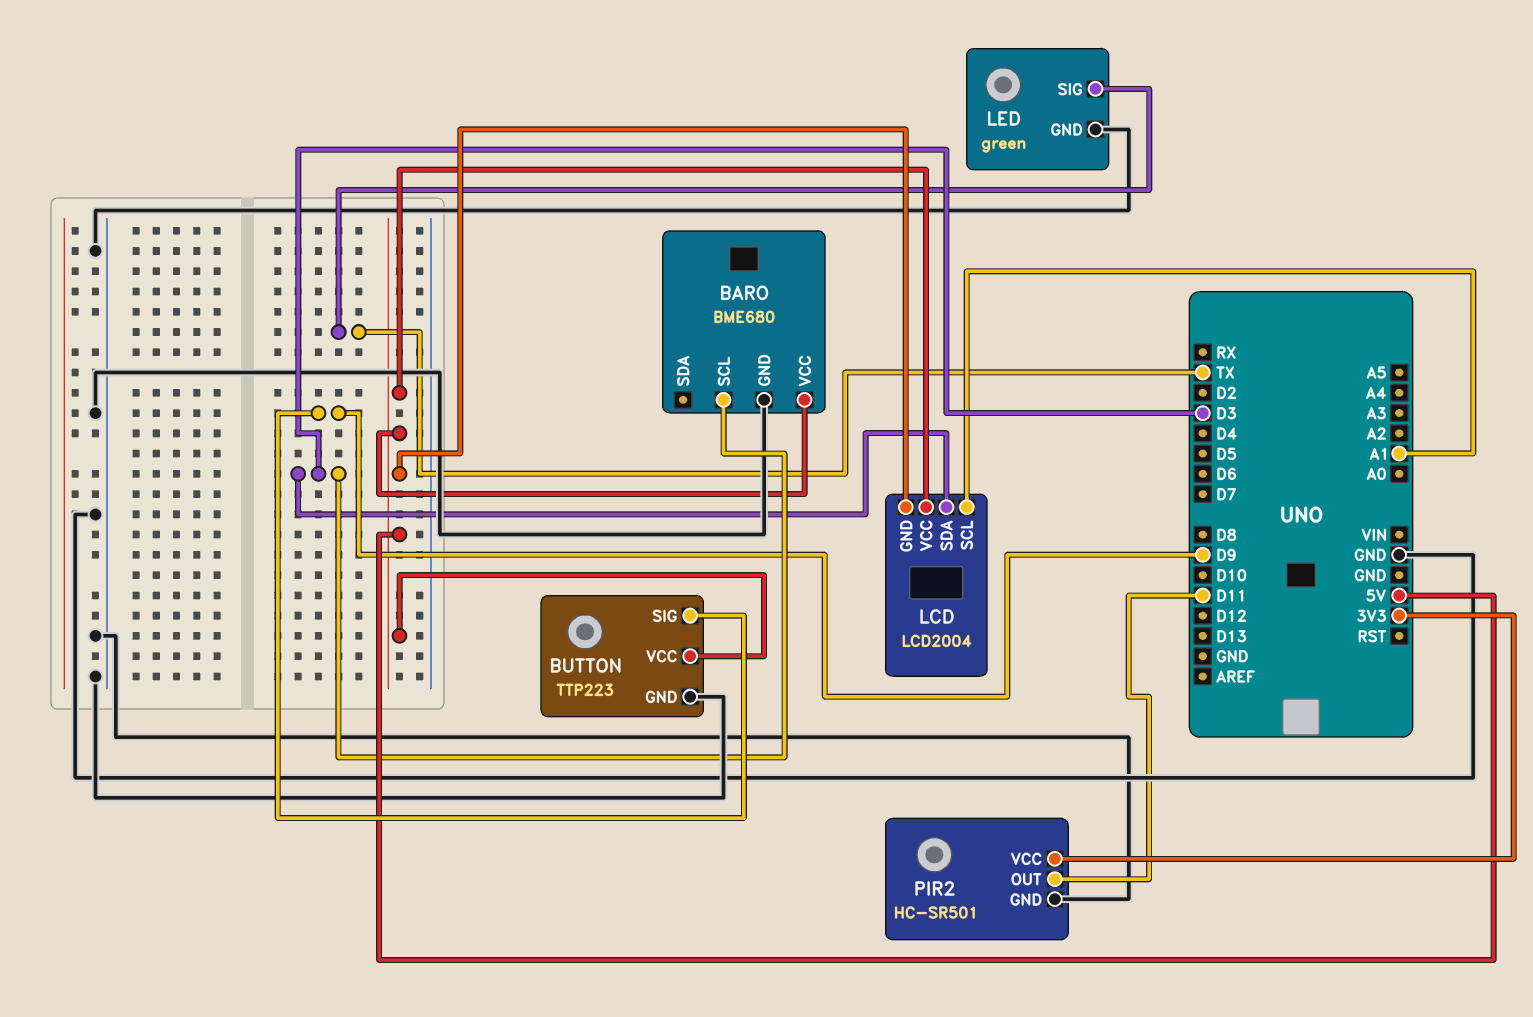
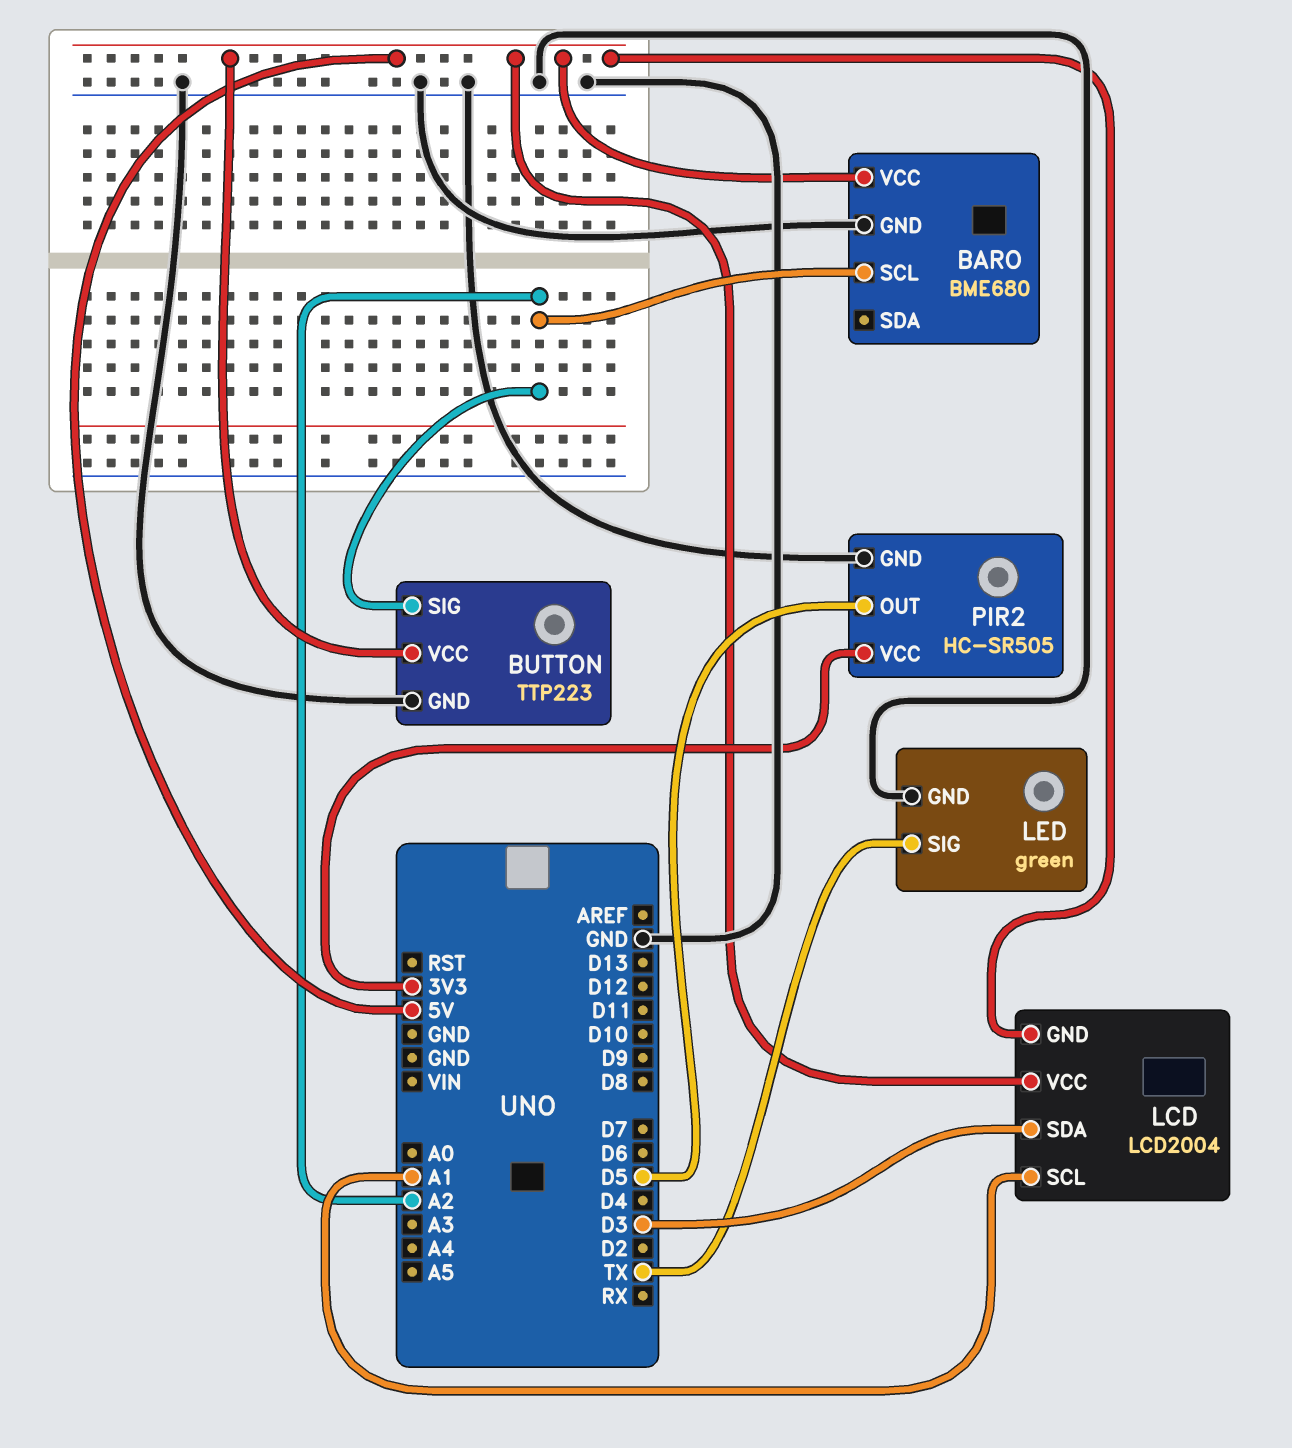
BARO pin SCL: D3 -> A2
BUTTON pin SIG: D9 -> A2
PIR2: HC-SR501 -> HC-SR505
PIR2 pin OUT: D11 -> D5

